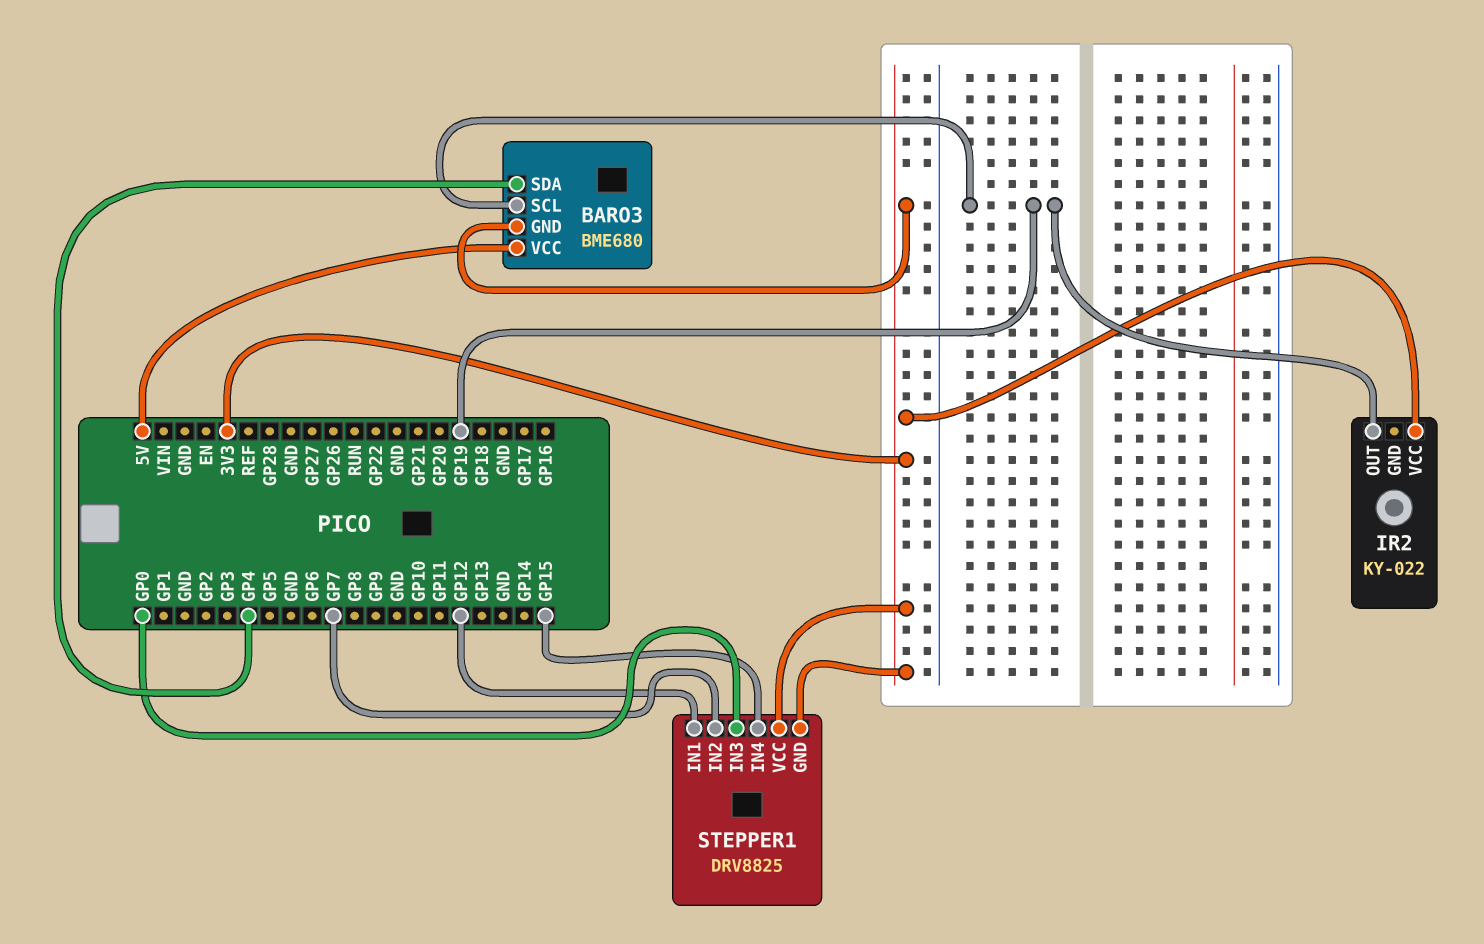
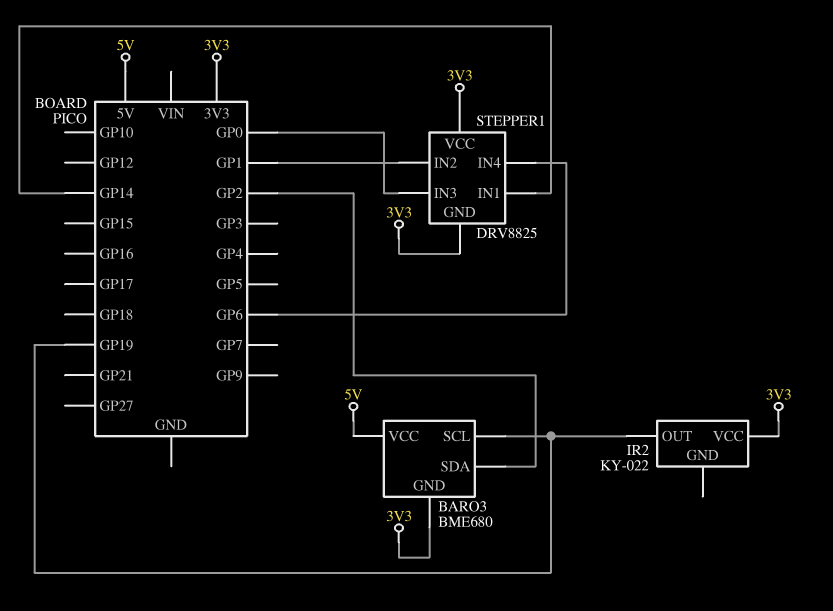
BARO3 pin SDA: GP4 -> GP2
STEPPER1 pin IN1: GP12 -> GP14
STEPPER1 pin IN2: GP7 -> GP1
STEPPER1 pin IN4: GP15 -> GP6

